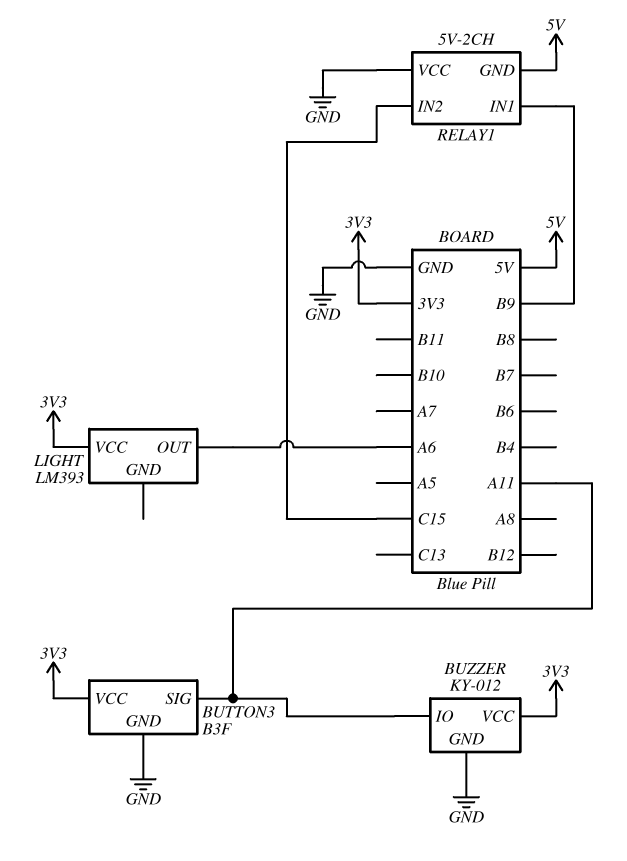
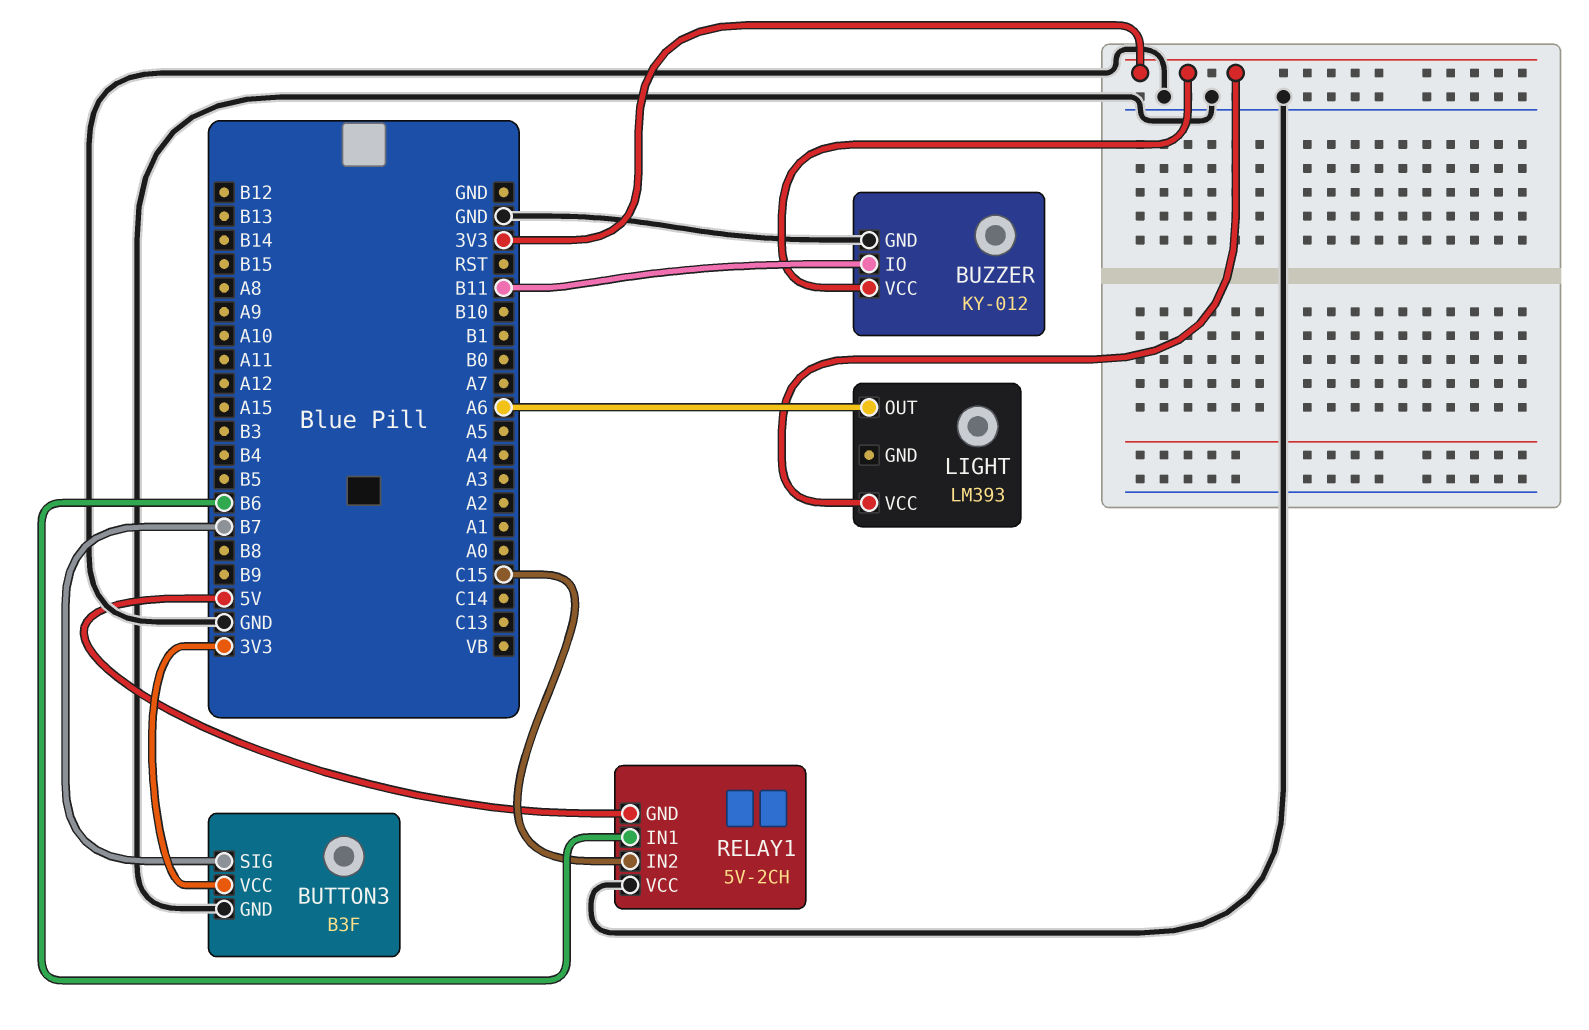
BUTTON3 pin SIG: A11 -> B7
BUZZER pin IO: A11 -> B11
RELAY1 pin IN1: B9 -> B6

